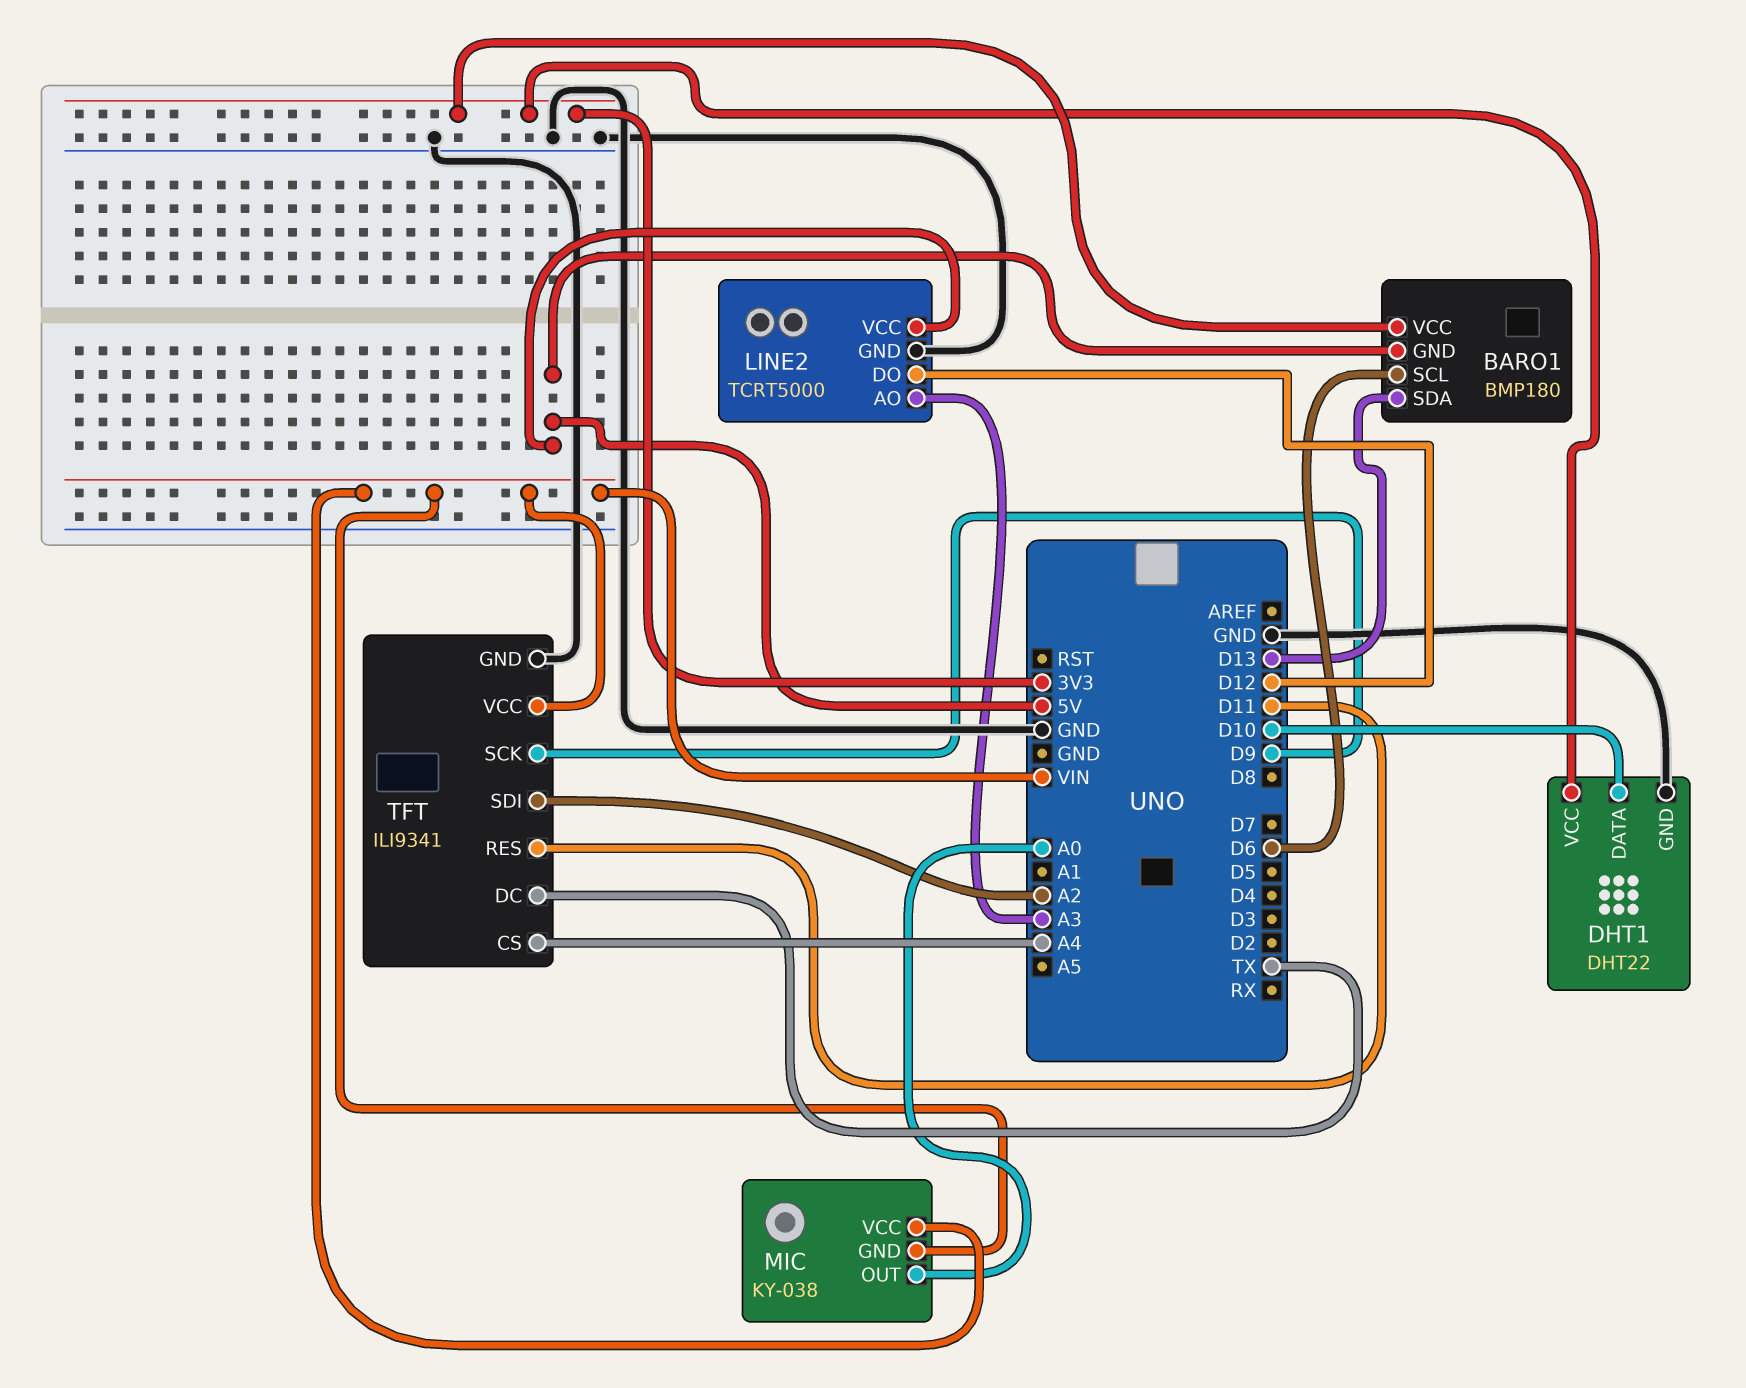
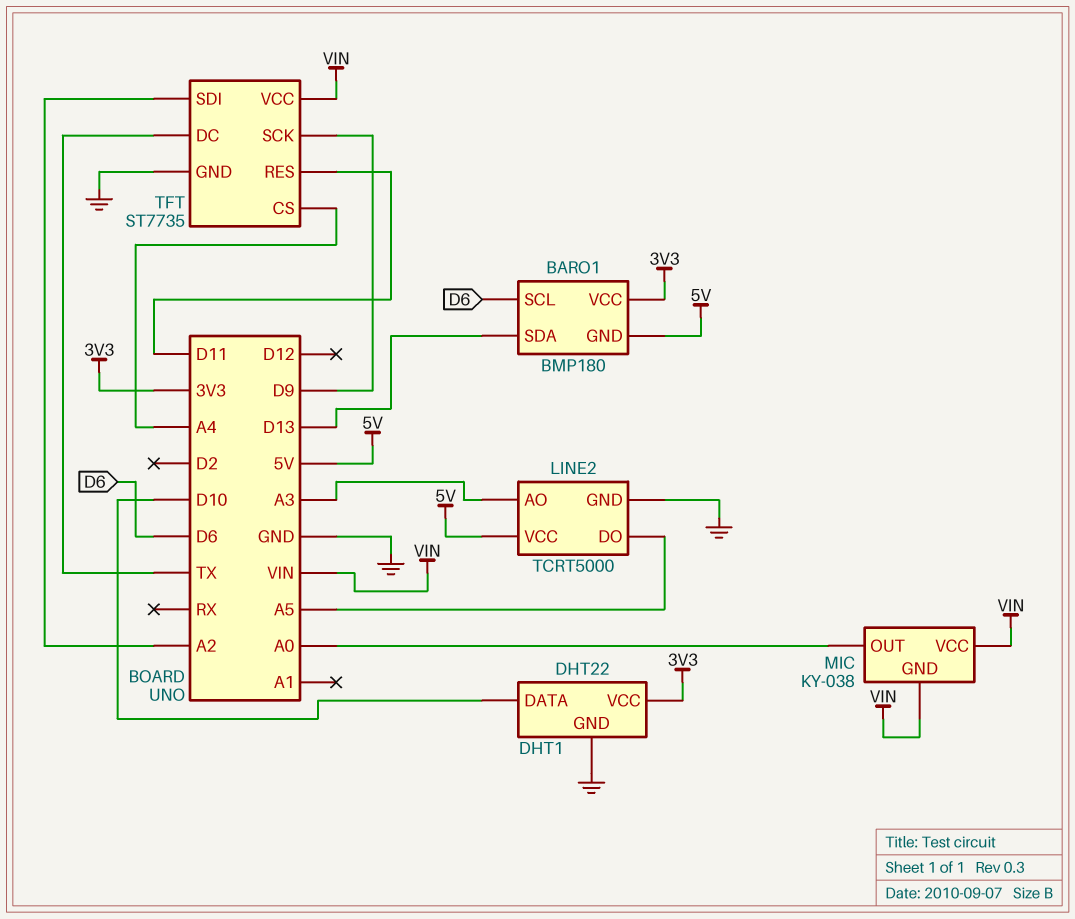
LINE2 pin DO: D12 -> A5
TFT: ILI9341 -> ST7735

